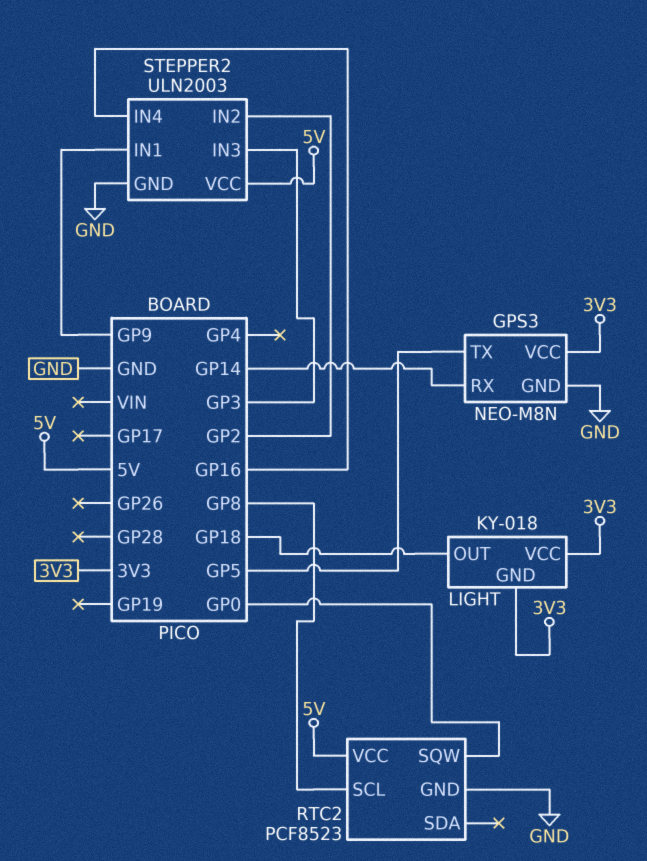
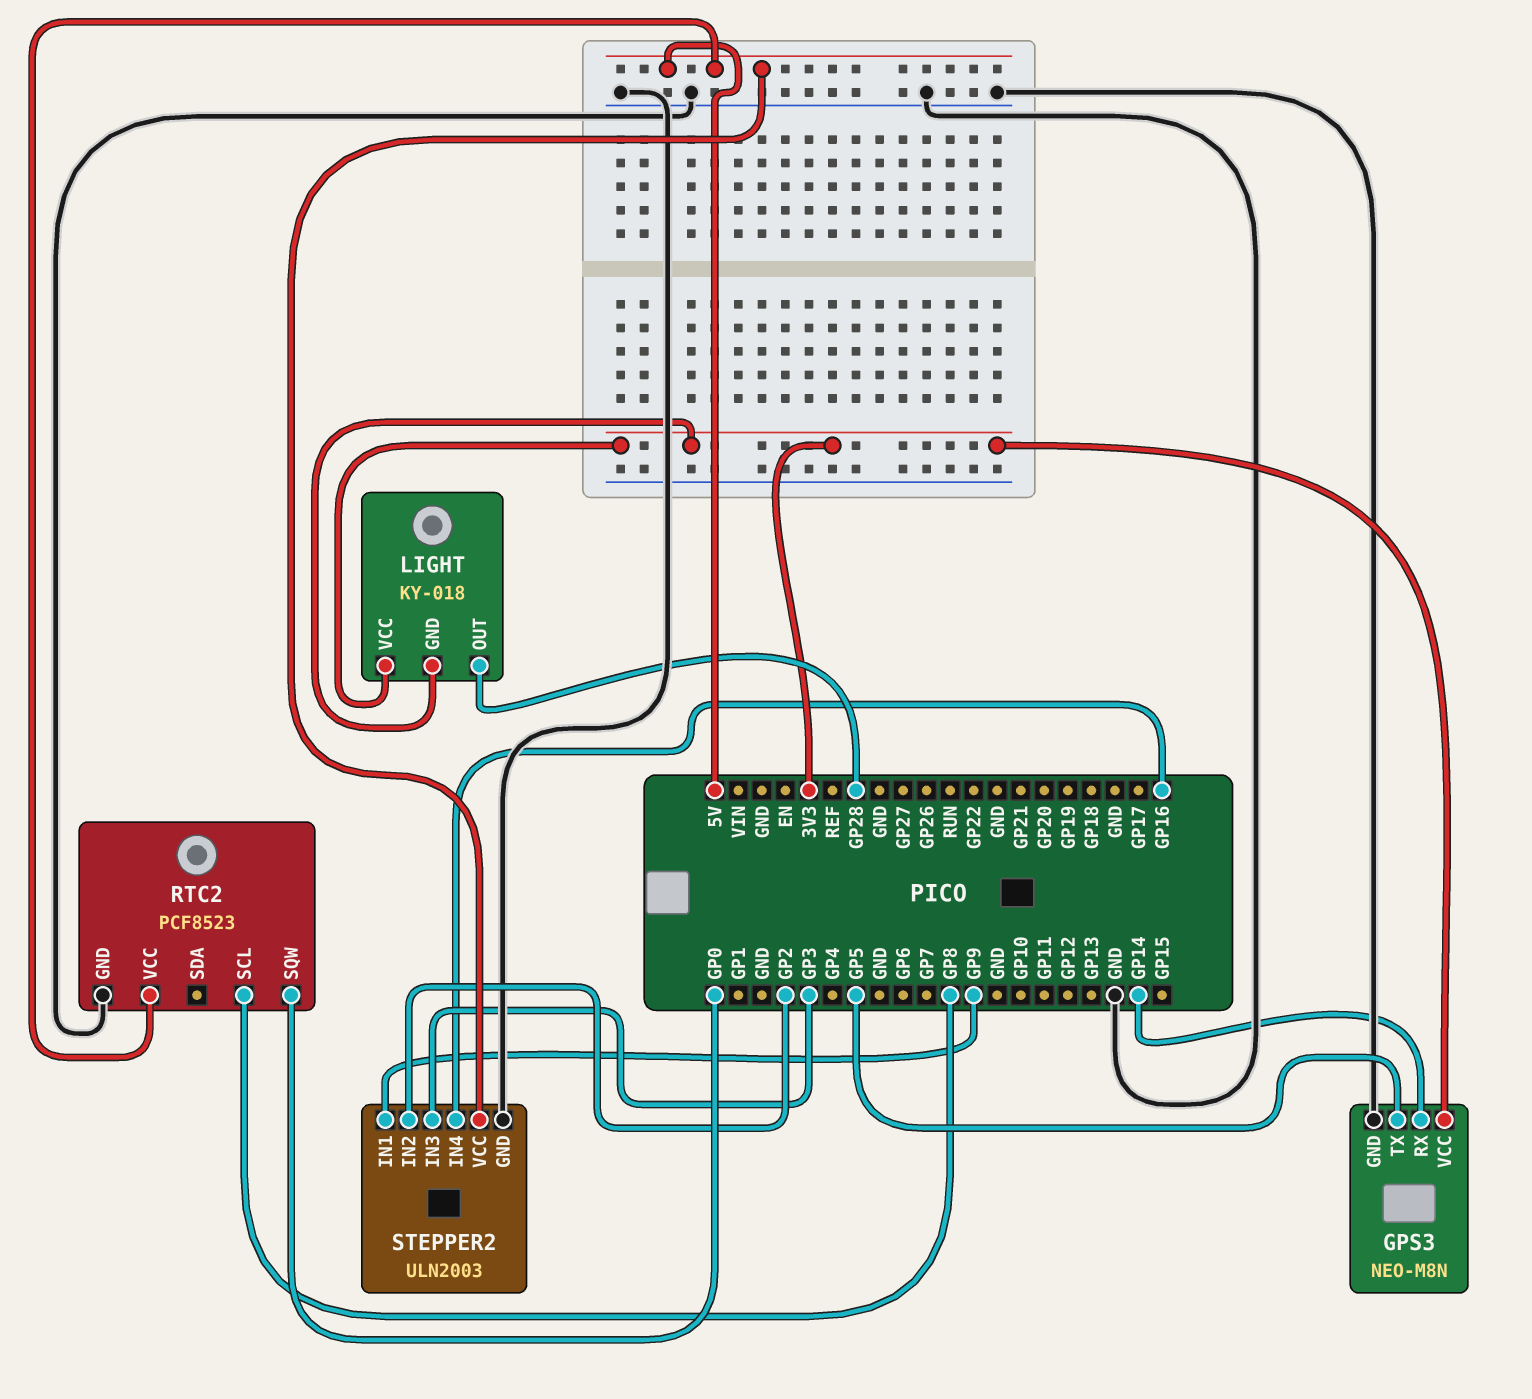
LIGHT pin OUT: GP18 -> GP28

